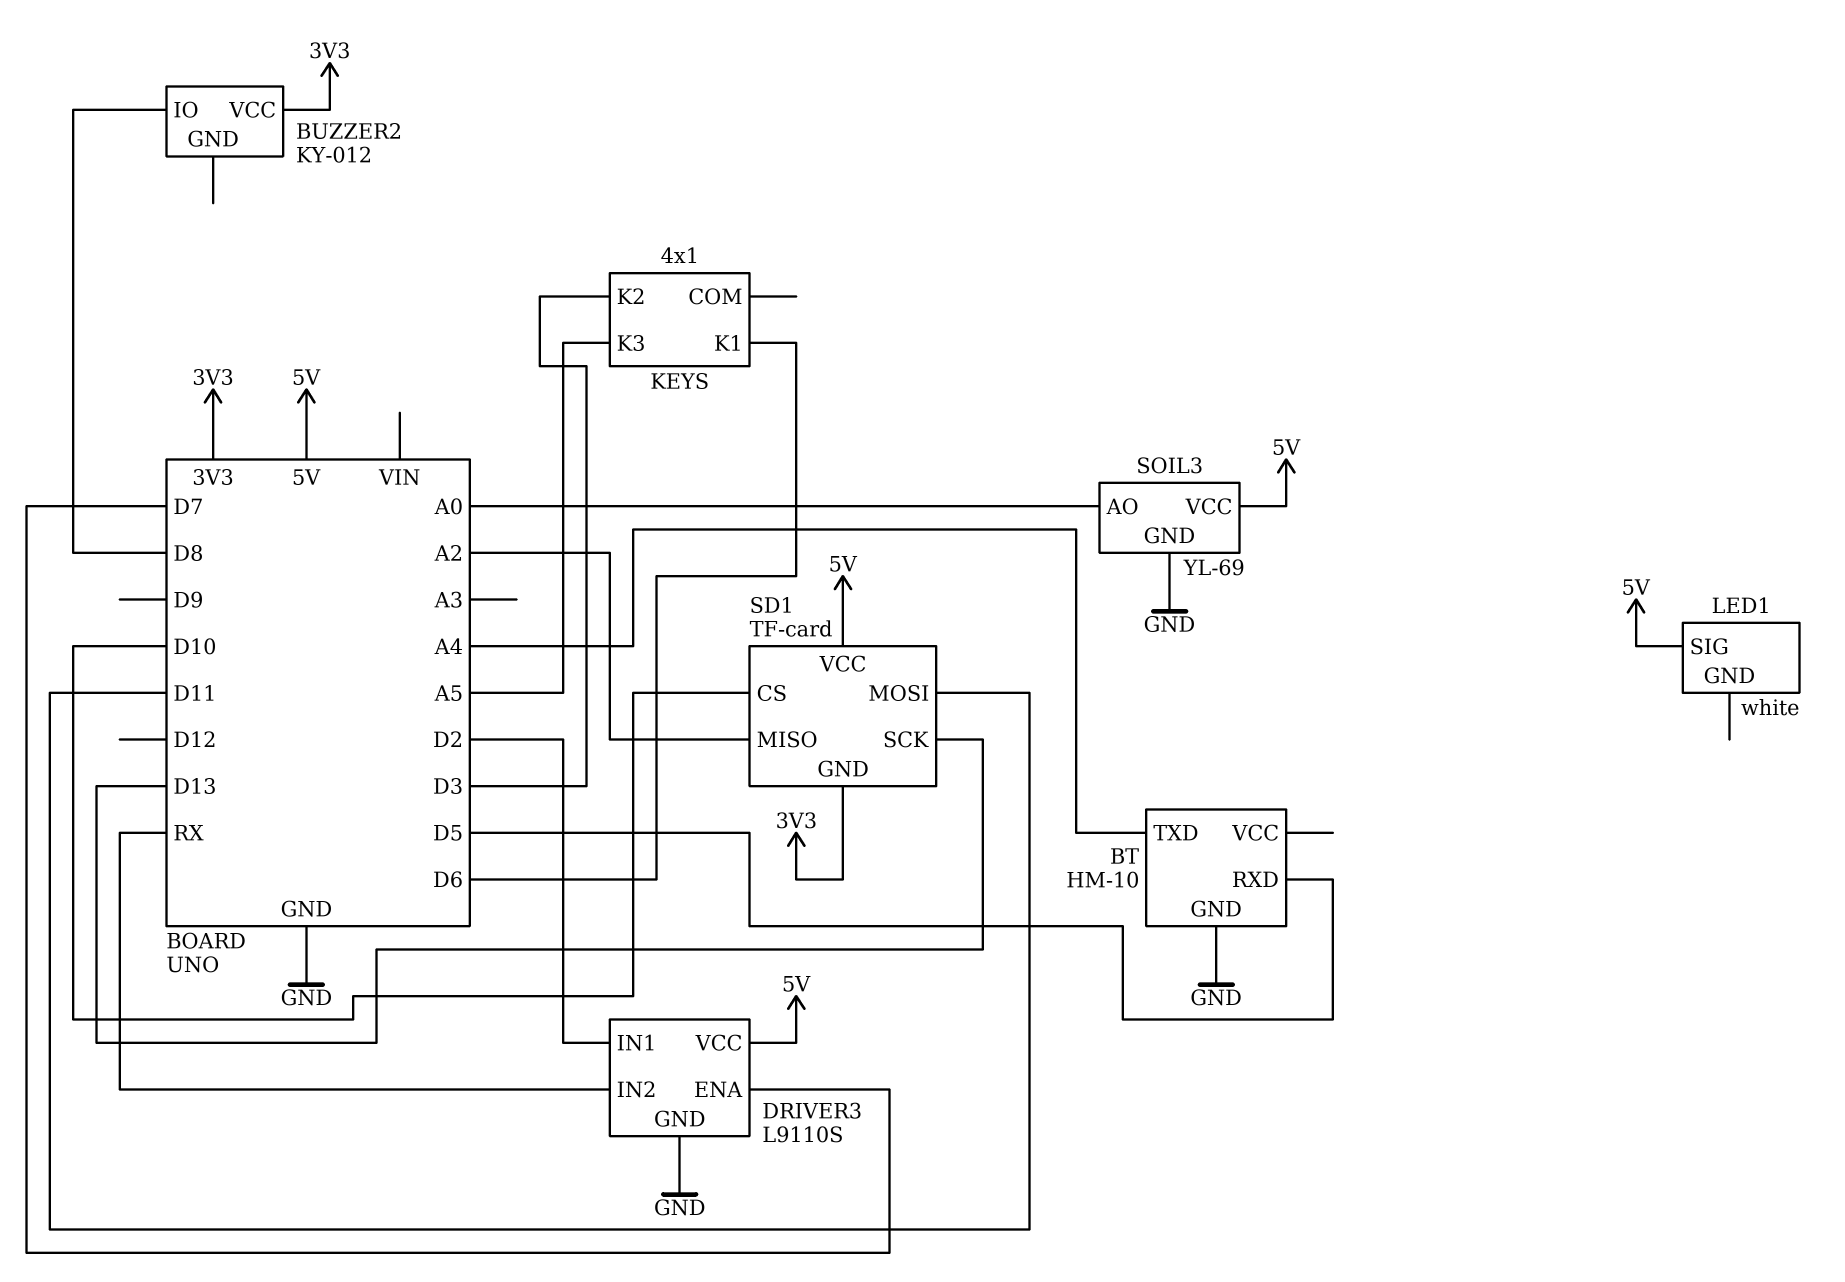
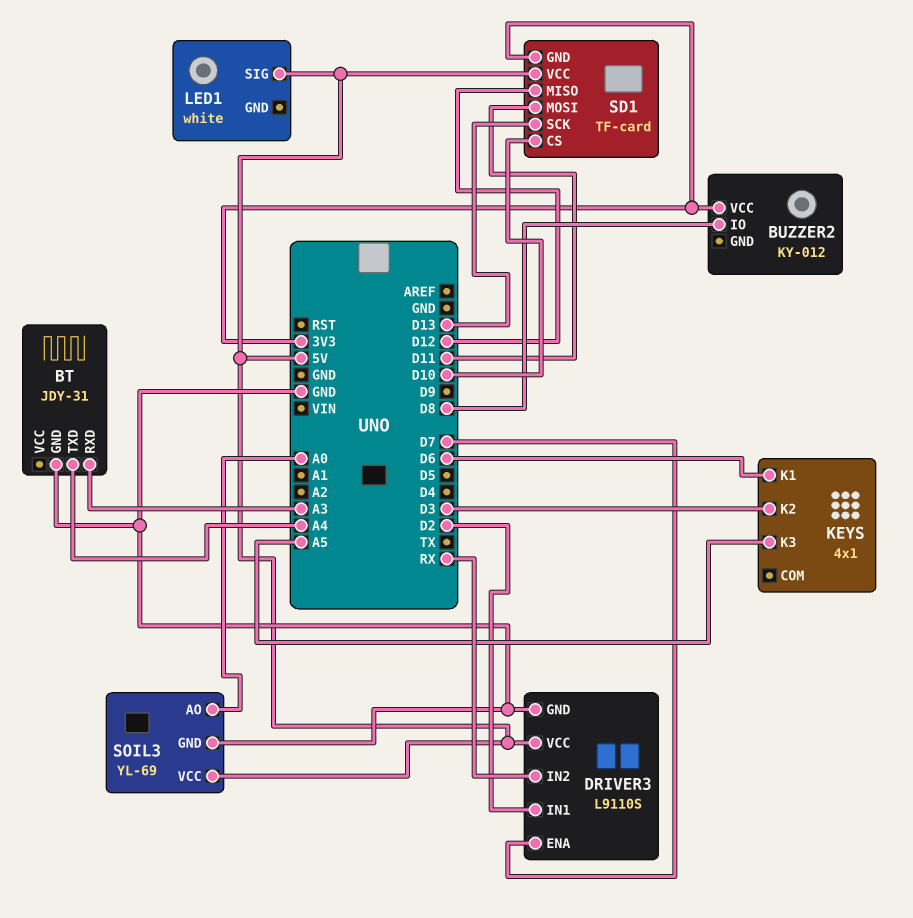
BT: HM-10 -> JDY-31
BT pin RXD: D5 -> A3
SD1 pin MISO: A2 -> D12

